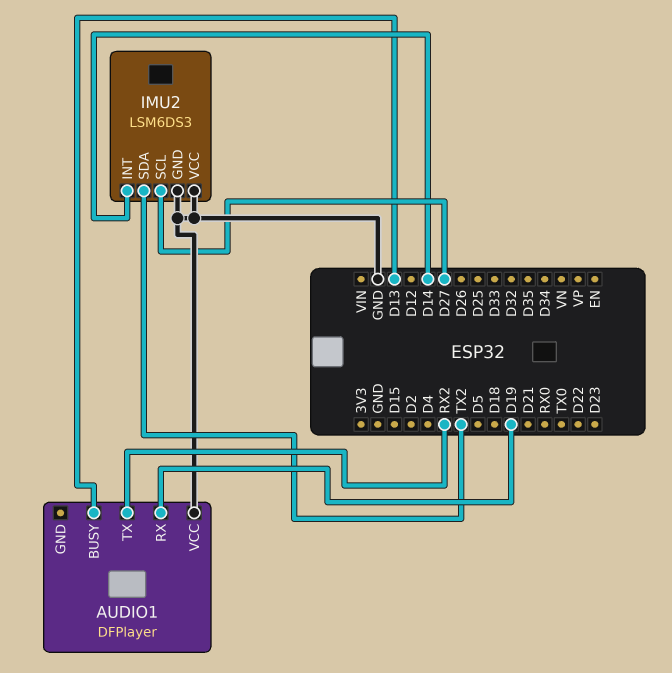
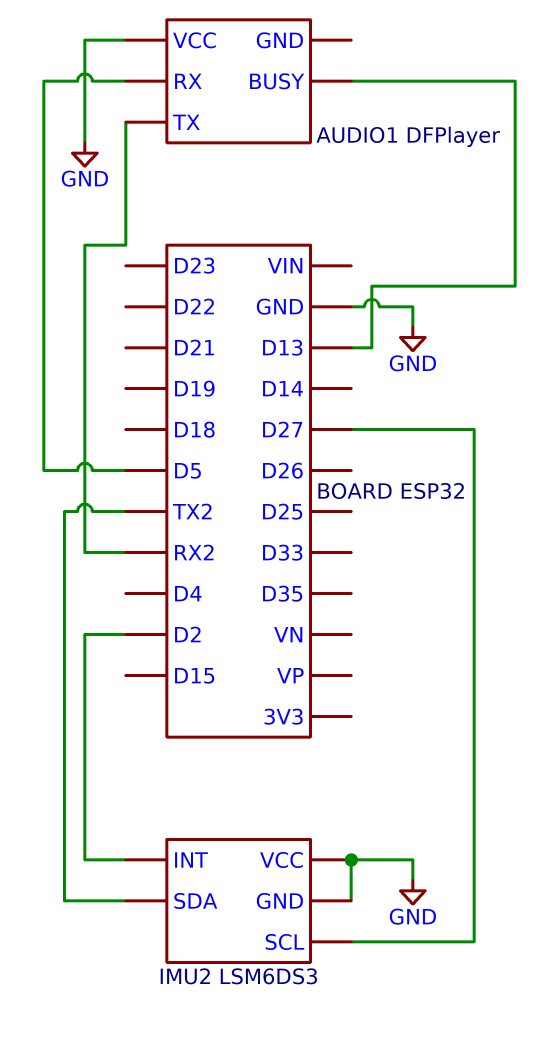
AUDIO1 pin RX: D19 -> D5
IMU2 pin INT: D14 -> D2

